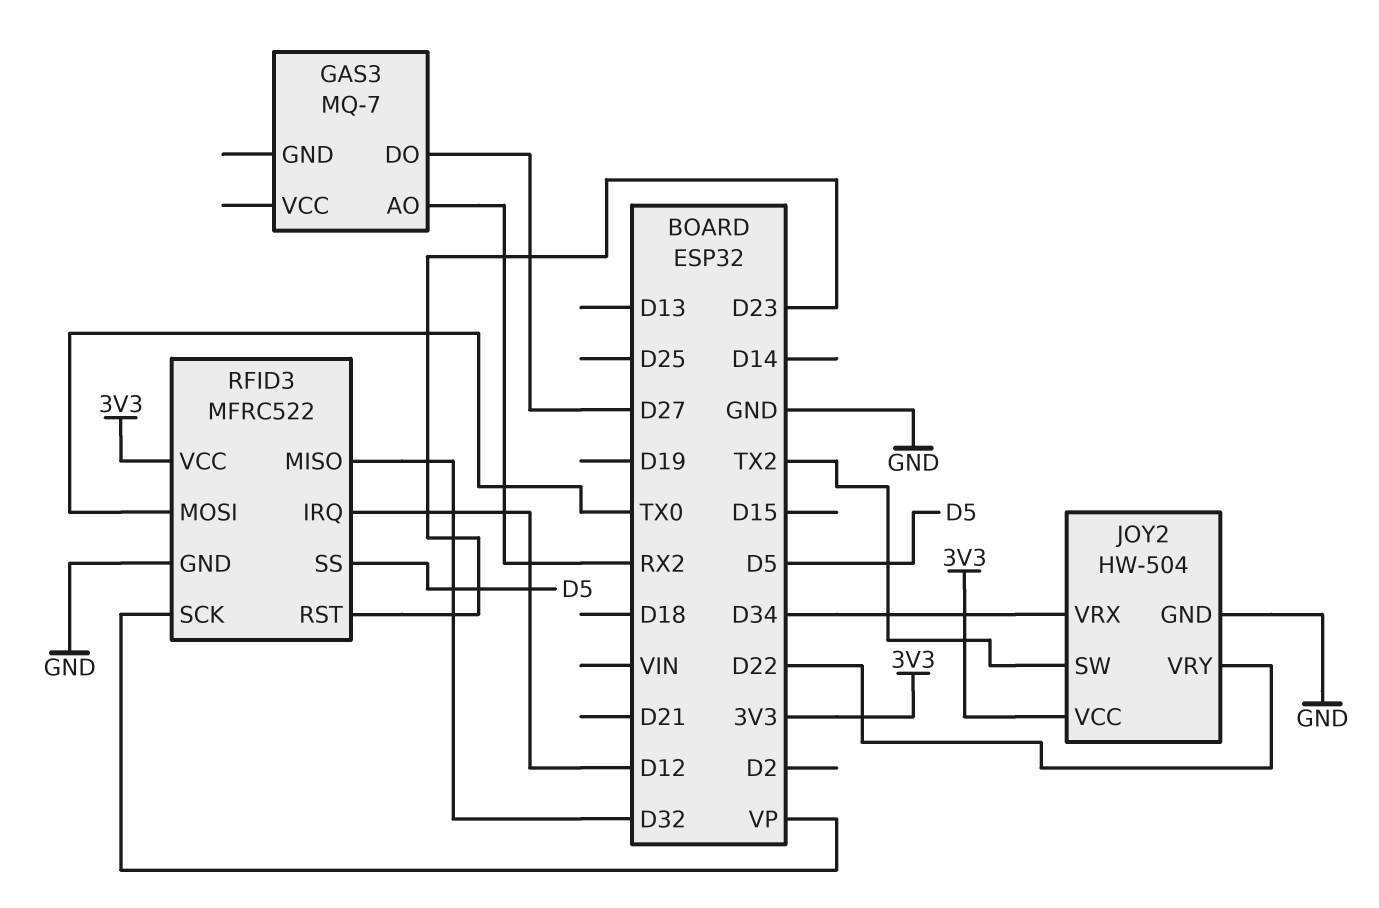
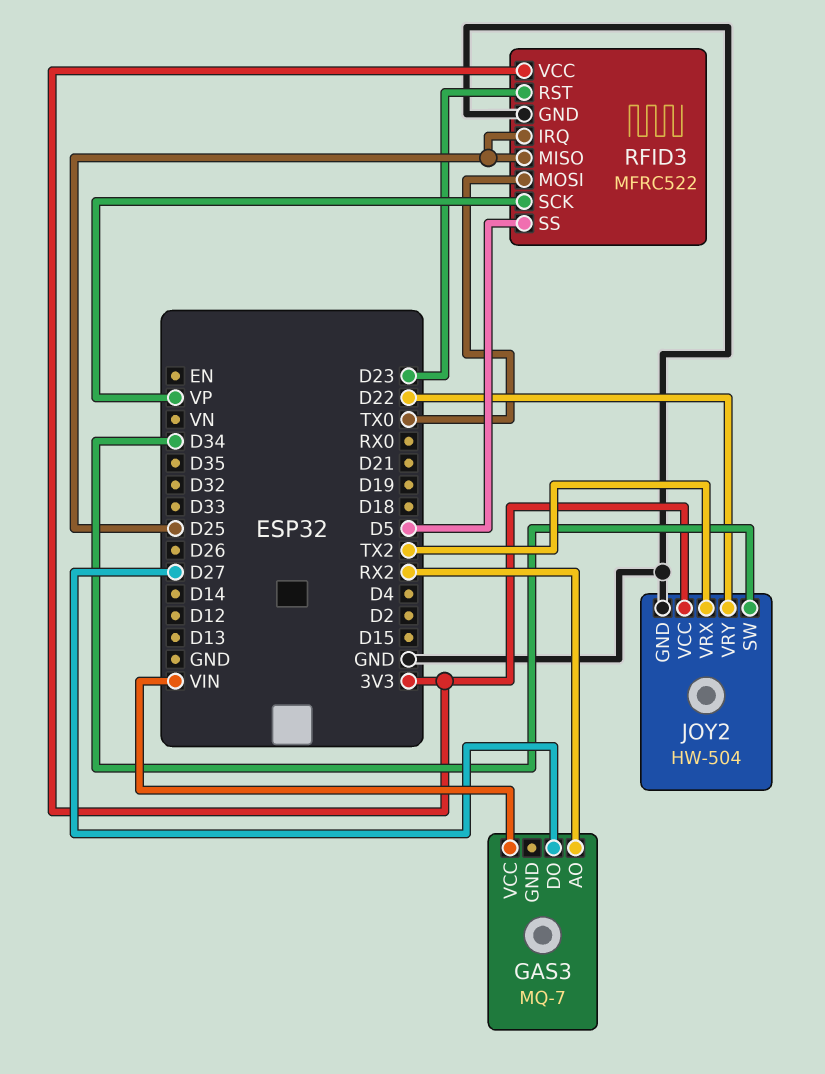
GAS3 pin VCC: none -> VIN
JOY2 pin SW: TX2 -> D34
JOY2 pin VRX: D34 -> TX2
RFID3 pin IRQ: D12 -> D25
RFID3 pin MISO: D32 -> D25

